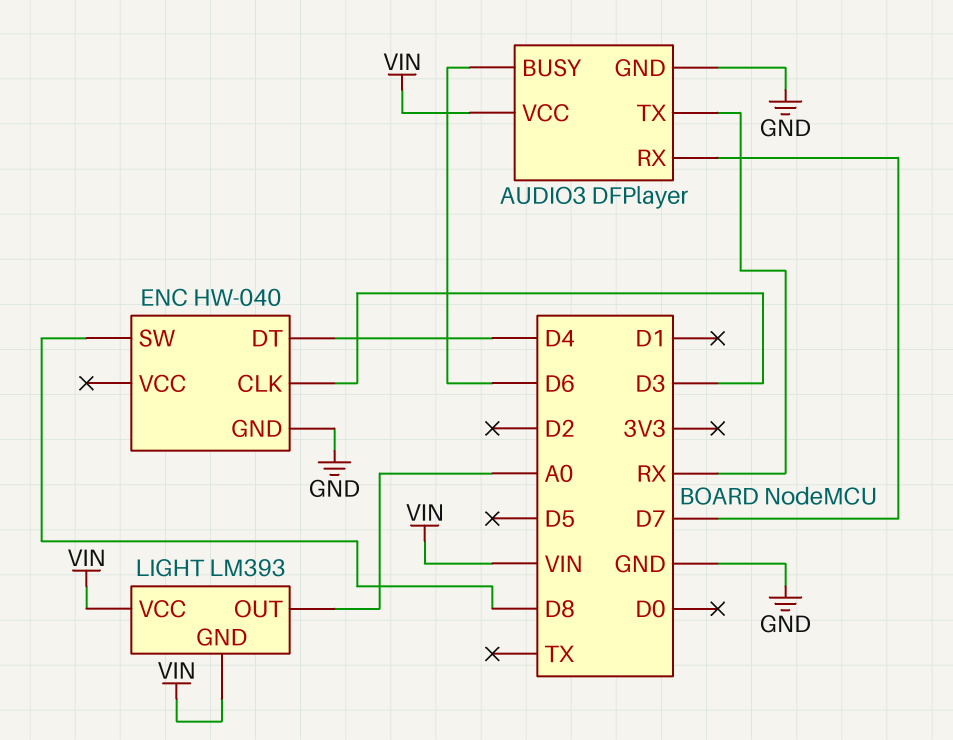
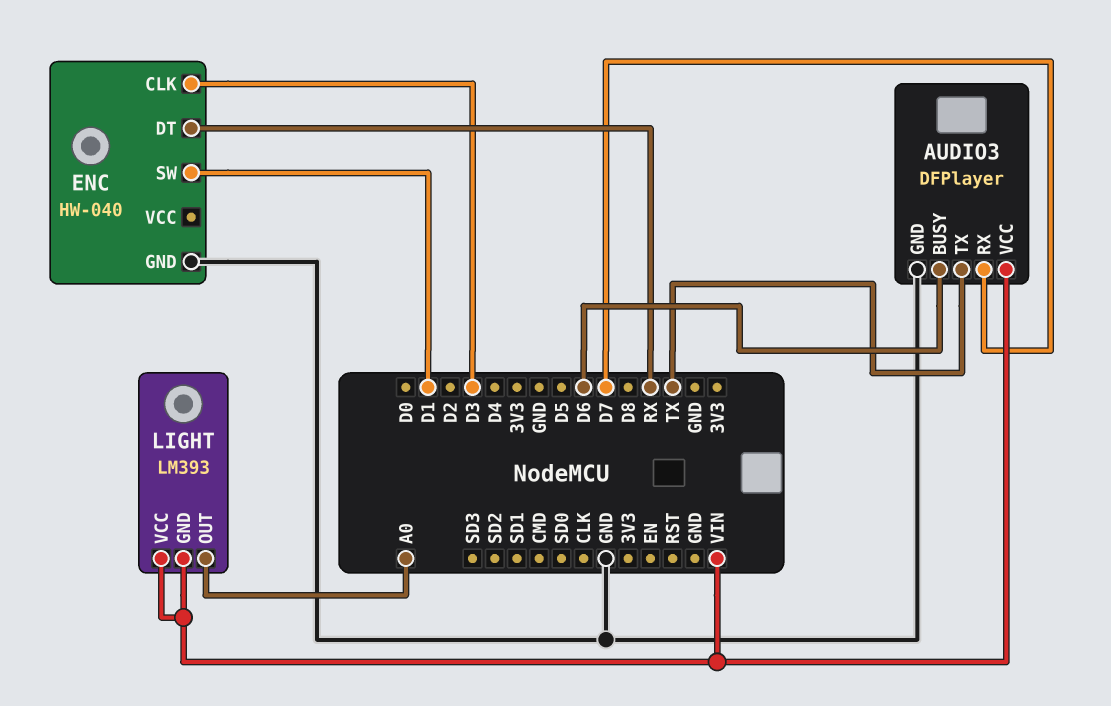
AUDIO3 pin TX: RX -> TX
ENC pin DT: D4 -> RX
ENC pin SW: D8 -> D1

